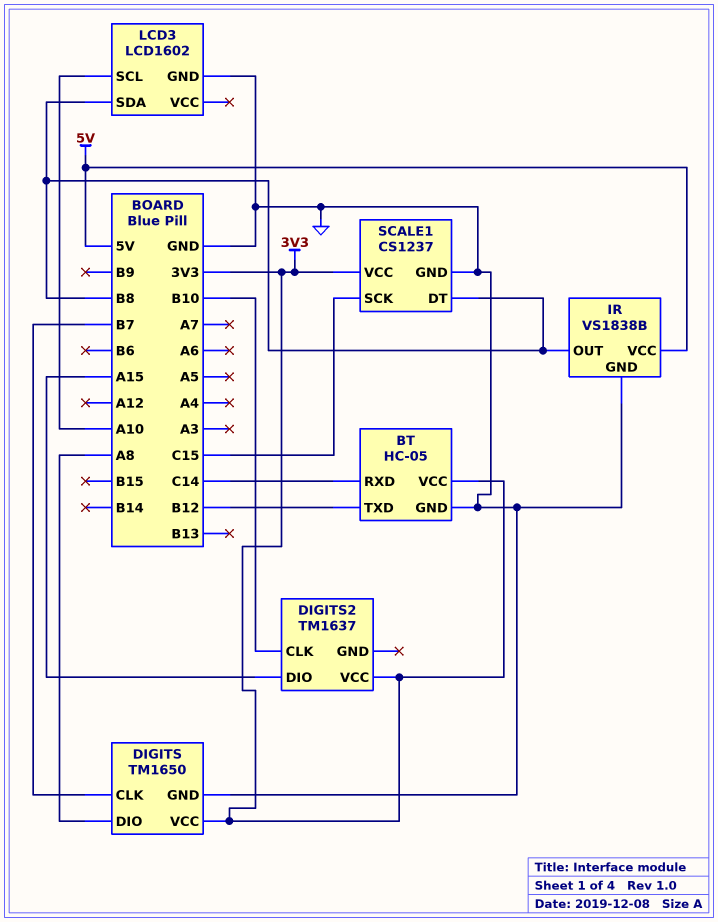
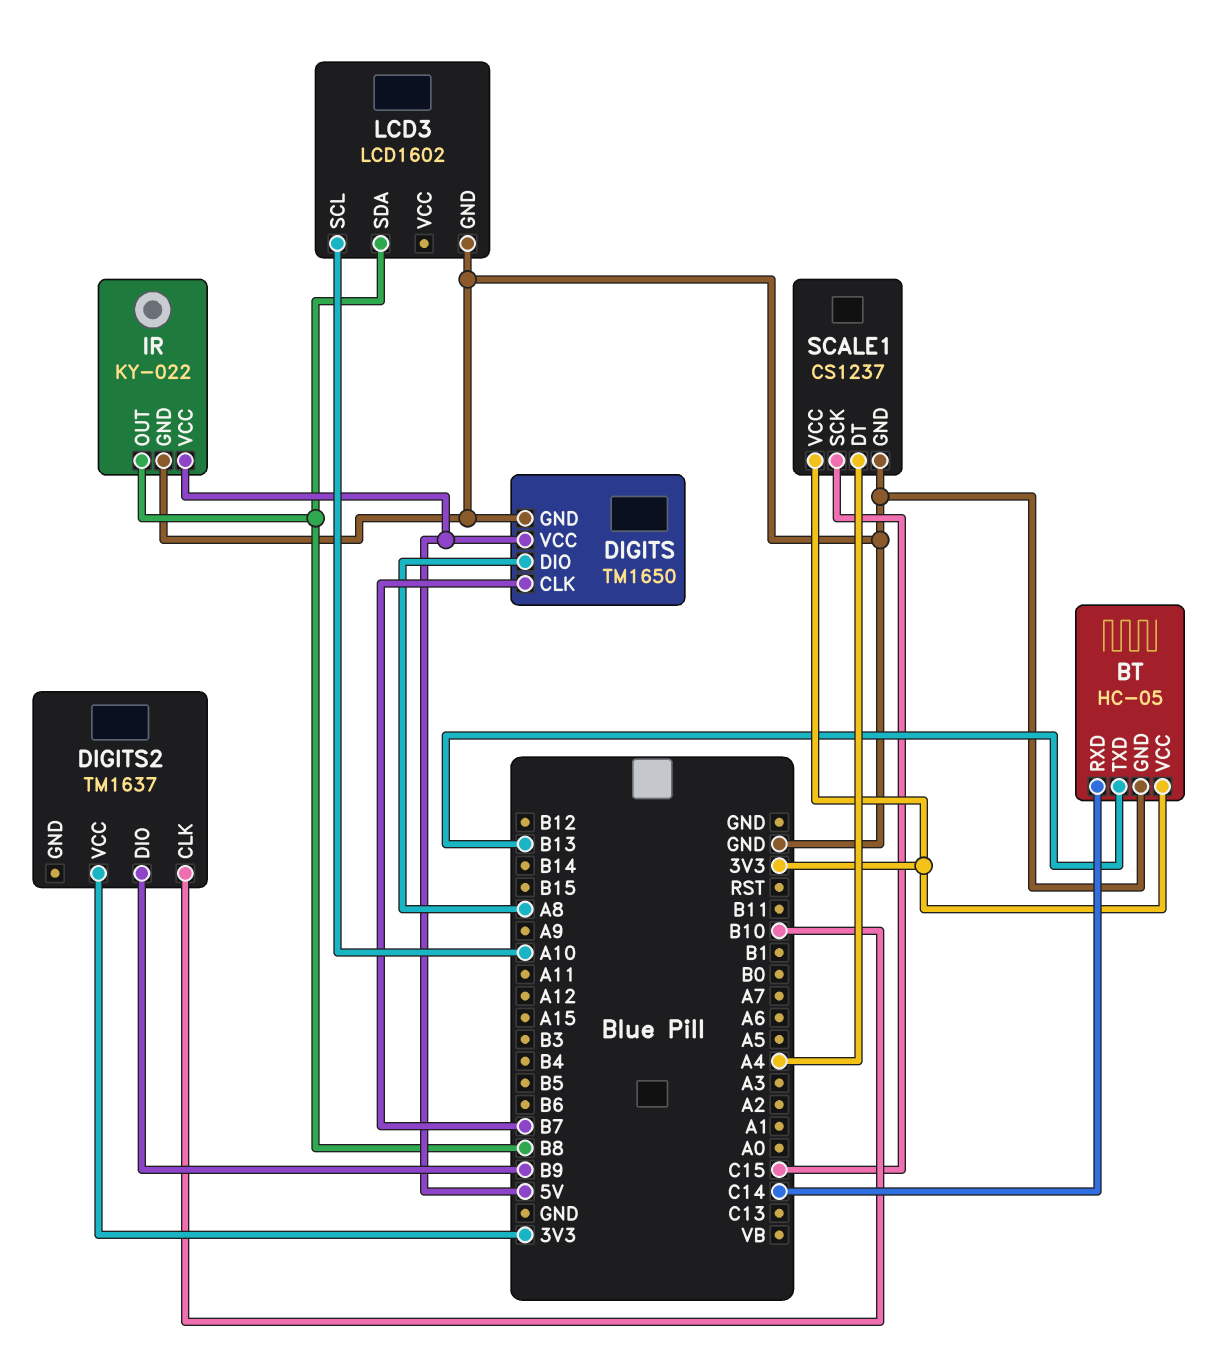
BT pin TXD: B12 -> B13
DIGITS pin VCC: 3V3 -> 5V
DIGITS2 pin DIO: A15 -> B9
IR: VS1838B -> KY-022
SCALE1 pin DT: B8 -> A4

